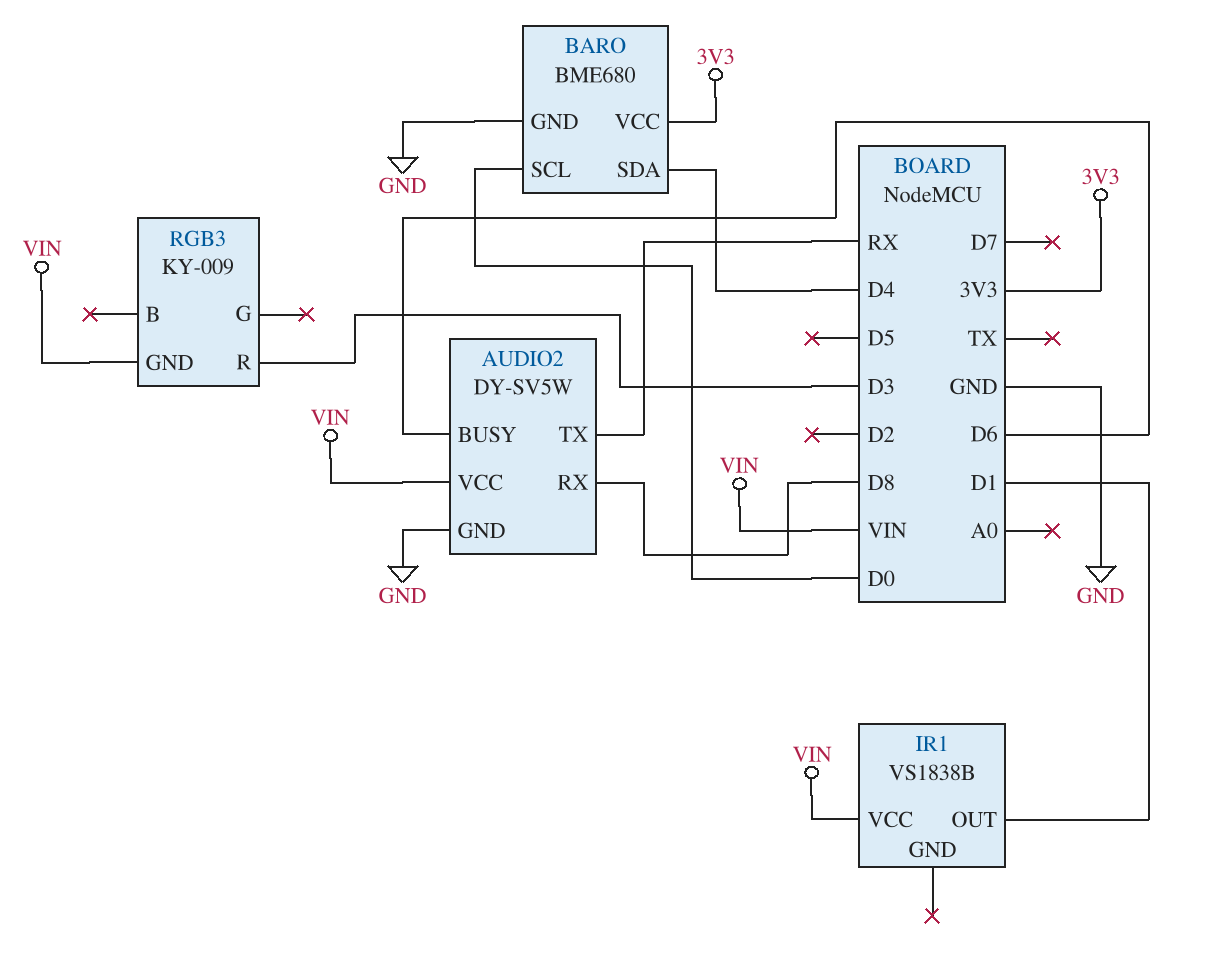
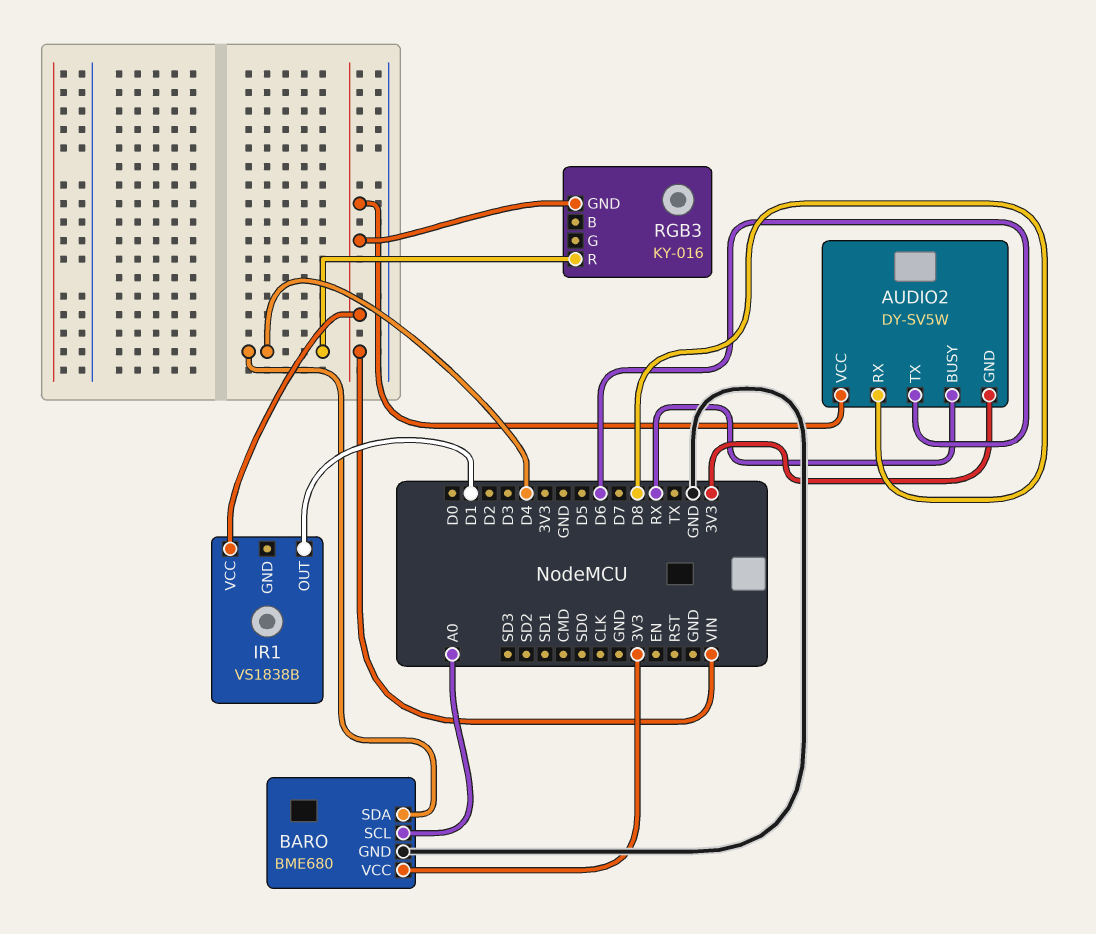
AUDIO2 pin BUSY: D6 -> RX
AUDIO2 pin GND: GND -> 3V3
AUDIO2 pin TX: RX -> D6
BARO pin SCL: D0 -> A0
RGB3: KY-009 -> KY-016
RGB3 pin R: D3 -> D4

